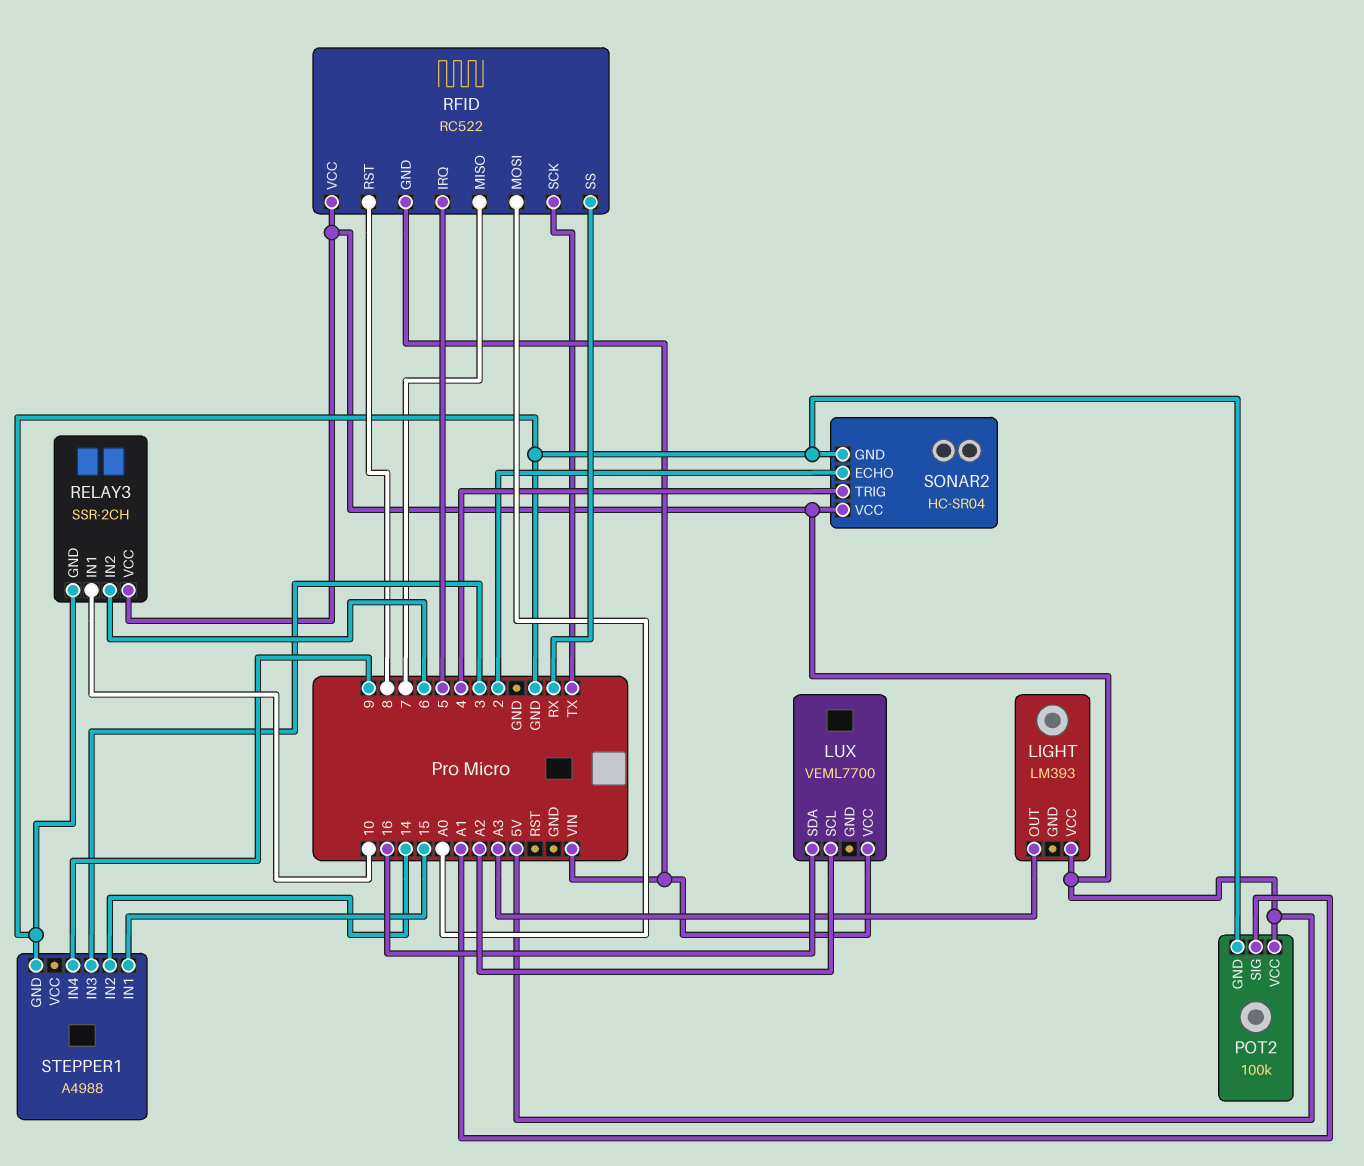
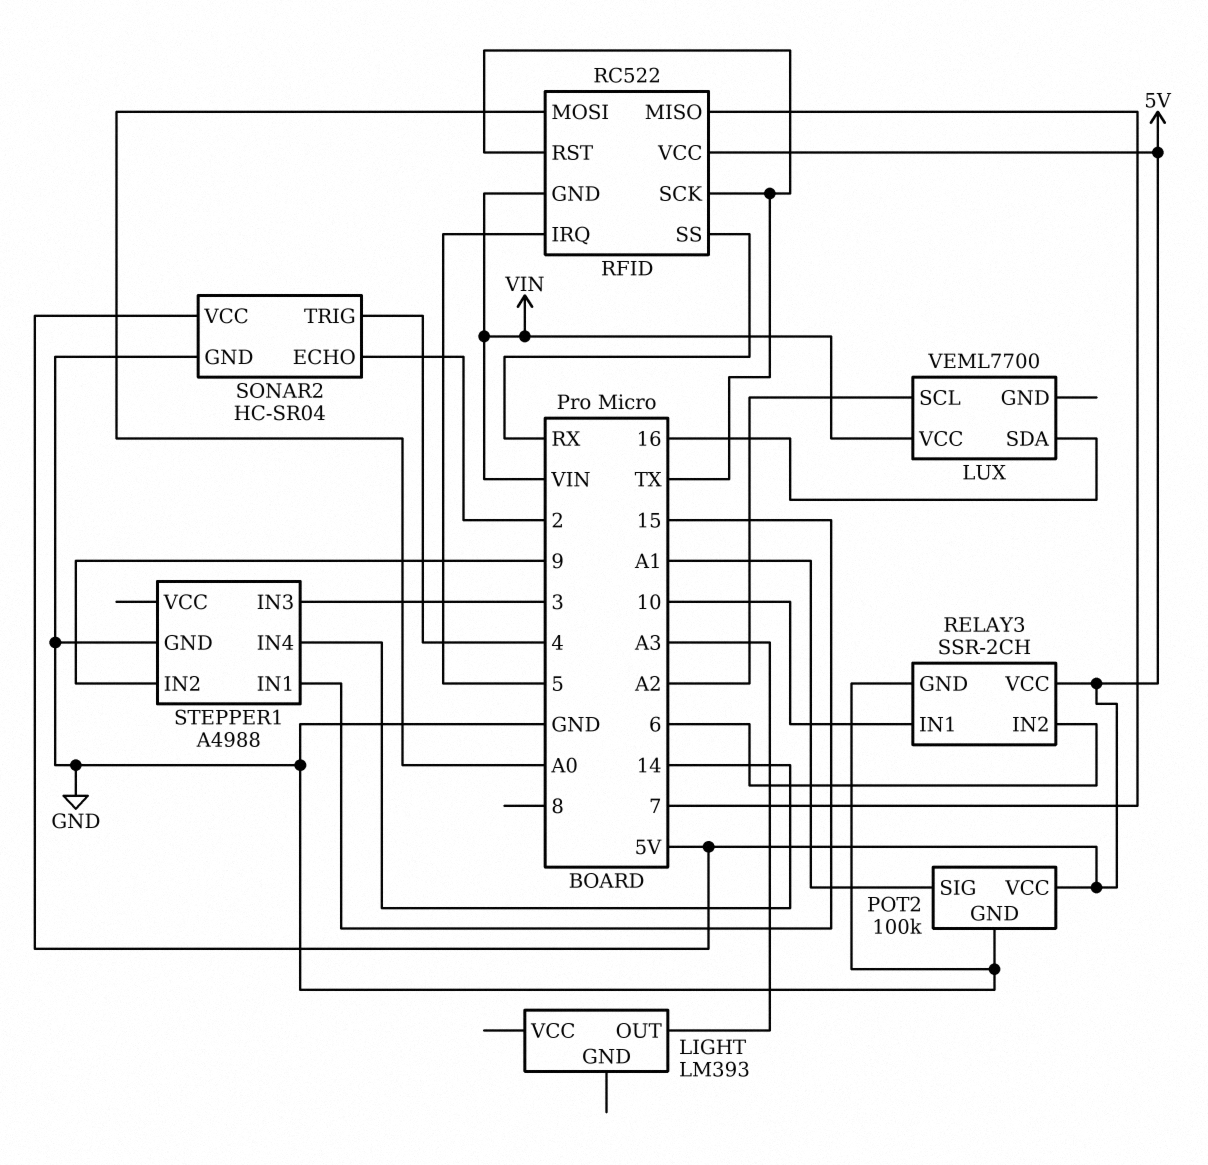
LIGHT pin VCC: 5V -> none
RFID pin RST: 8 -> TX
STEPPER1 pin IN2: 14 -> 9
STEPPER1 pin IN4: 9 -> 14

